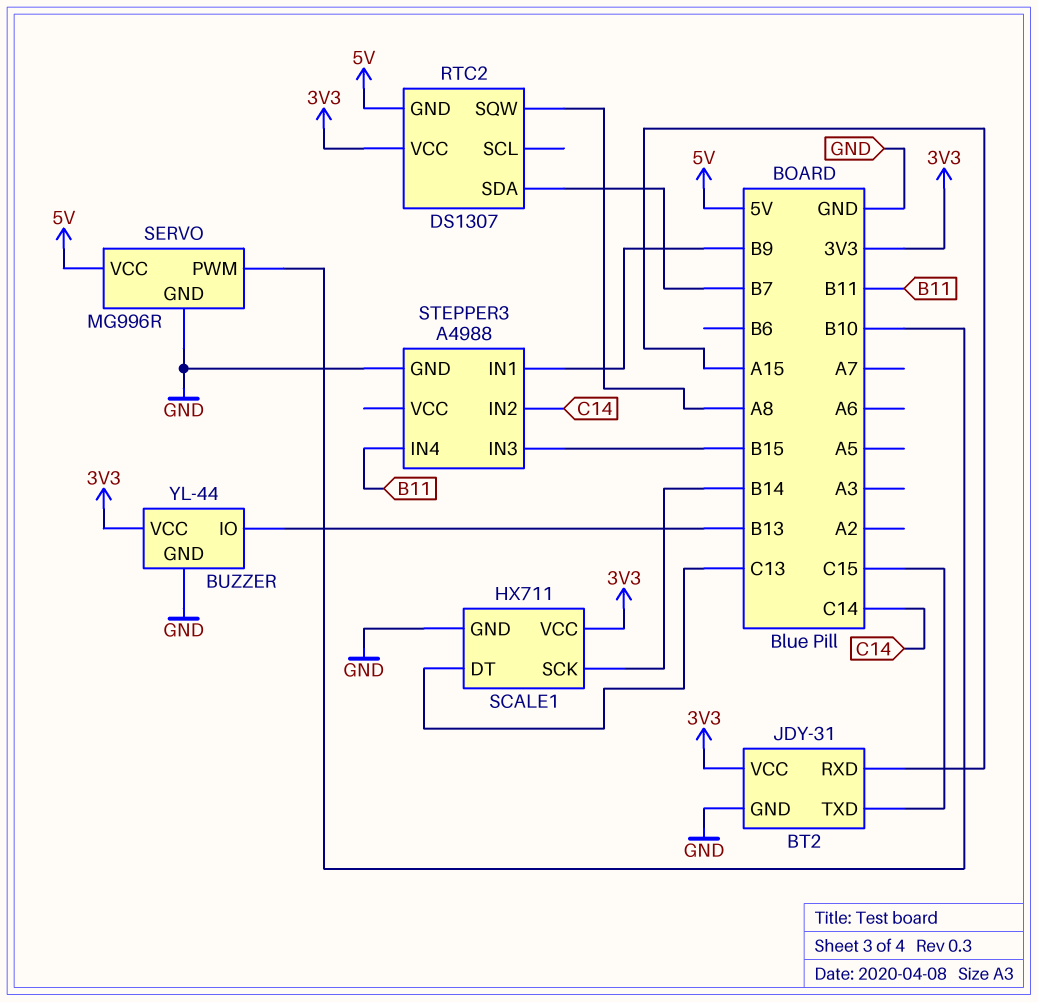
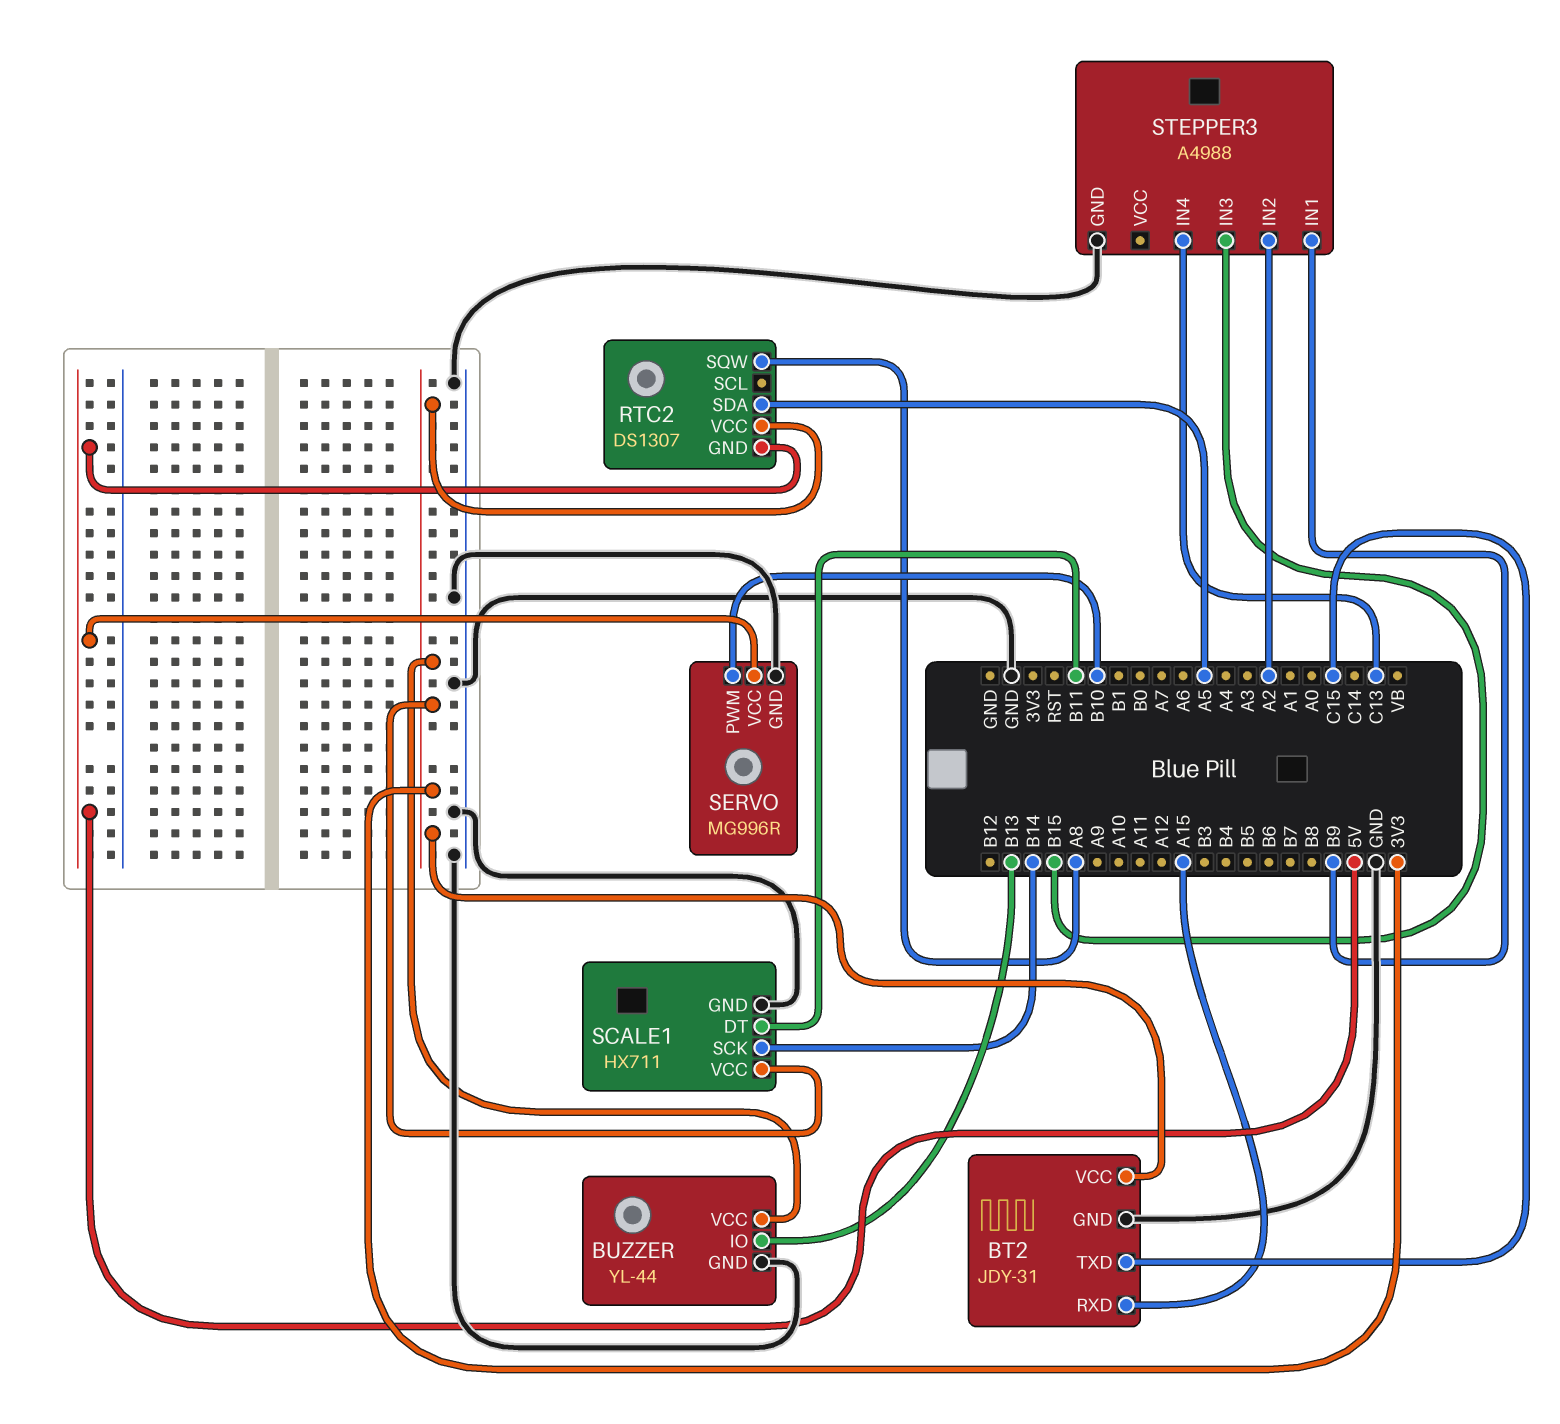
RTC2 pin SDA: B7 -> A5
SCALE1 pin DT: C13 -> B11
STEPPER3 pin IN2: C14 -> A2
STEPPER3 pin IN4: B11 -> C13

